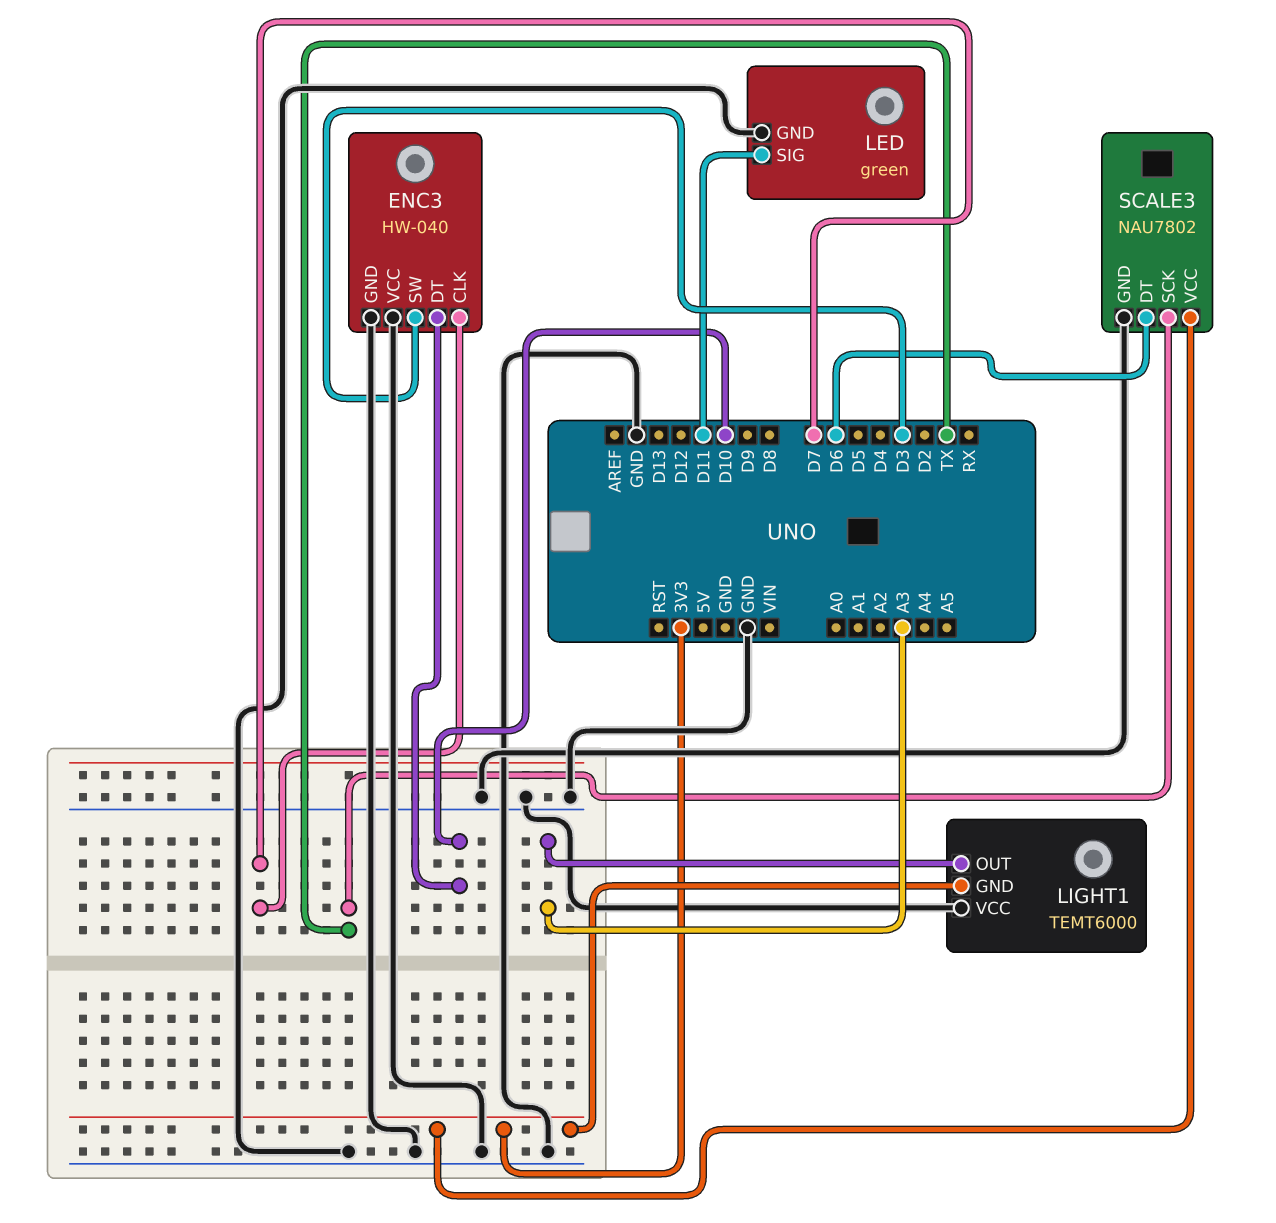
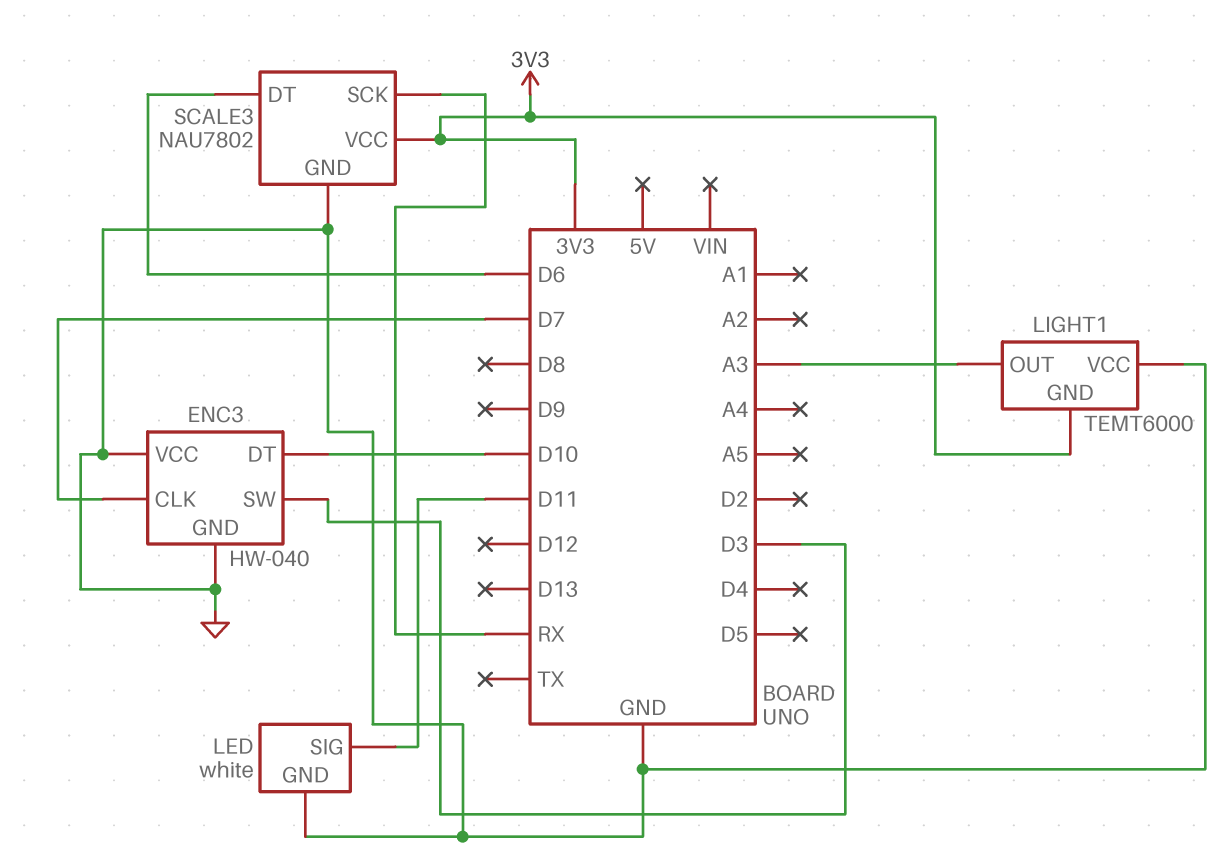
LED: green -> white
SCALE3 pin SCK: TX -> RX

